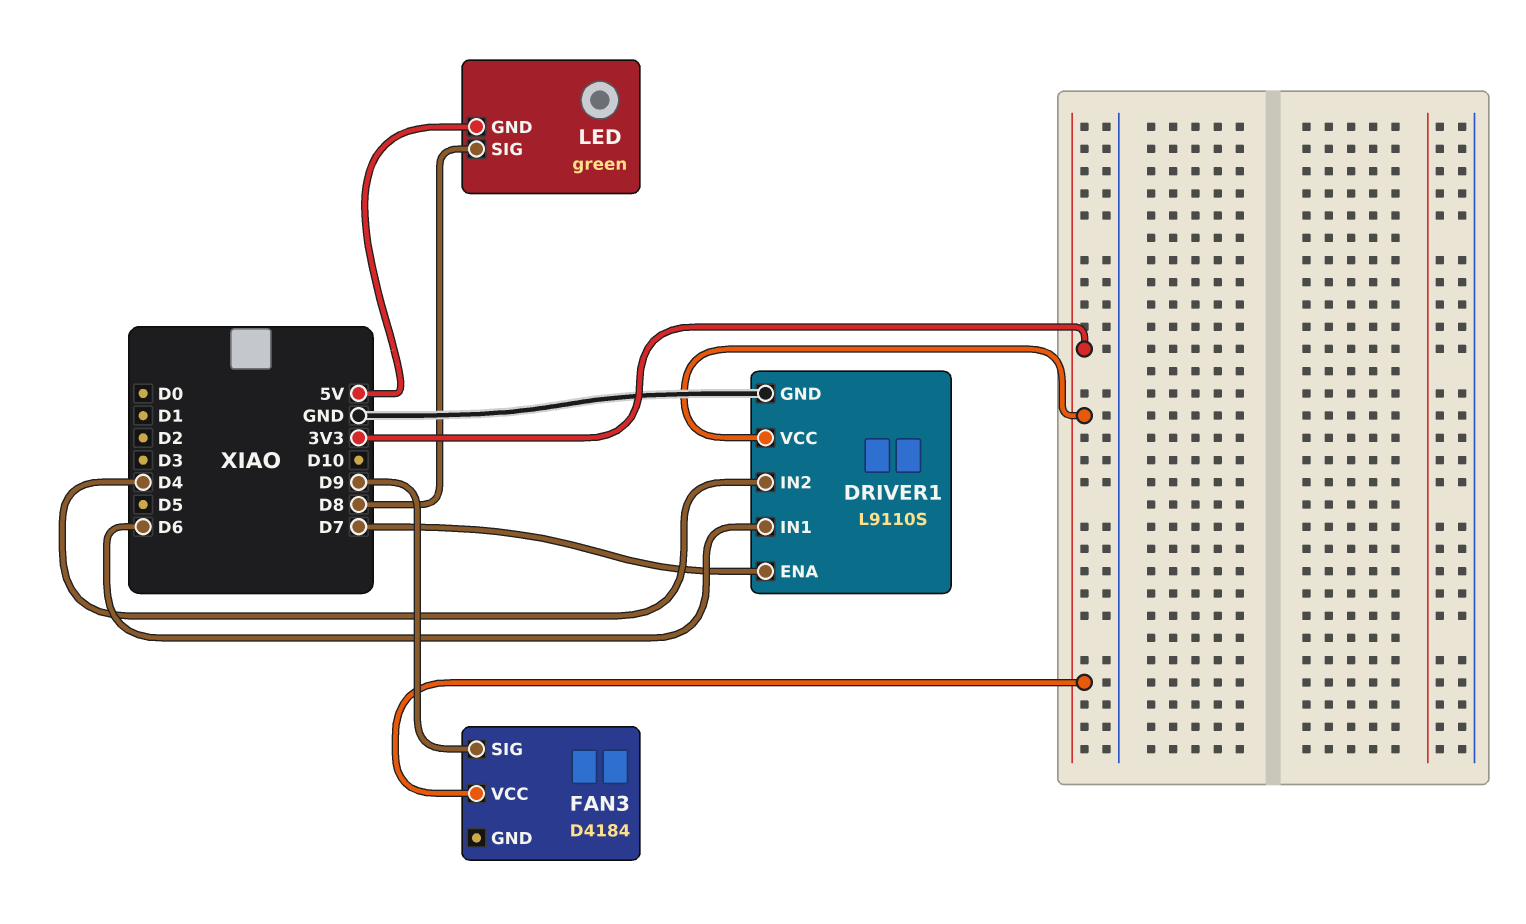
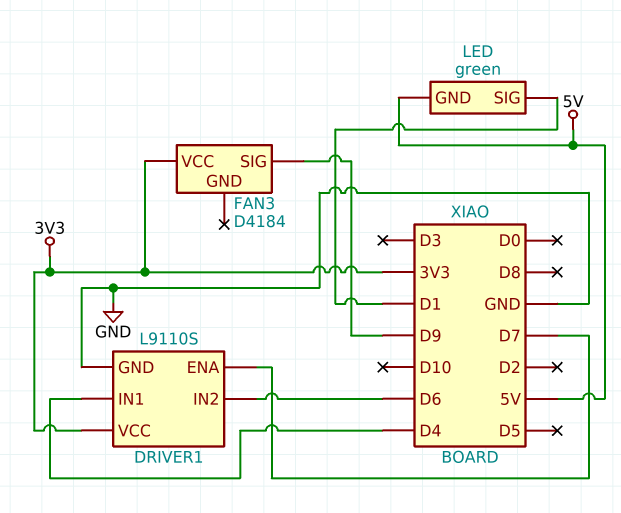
DRIVER1 pin IN1: D6 -> D4
DRIVER1 pin IN2: D4 -> D6
LED pin SIG: D8 -> D1

